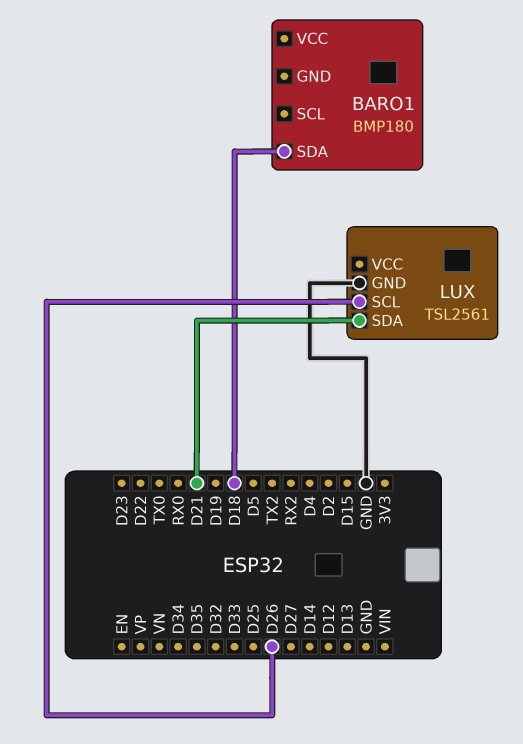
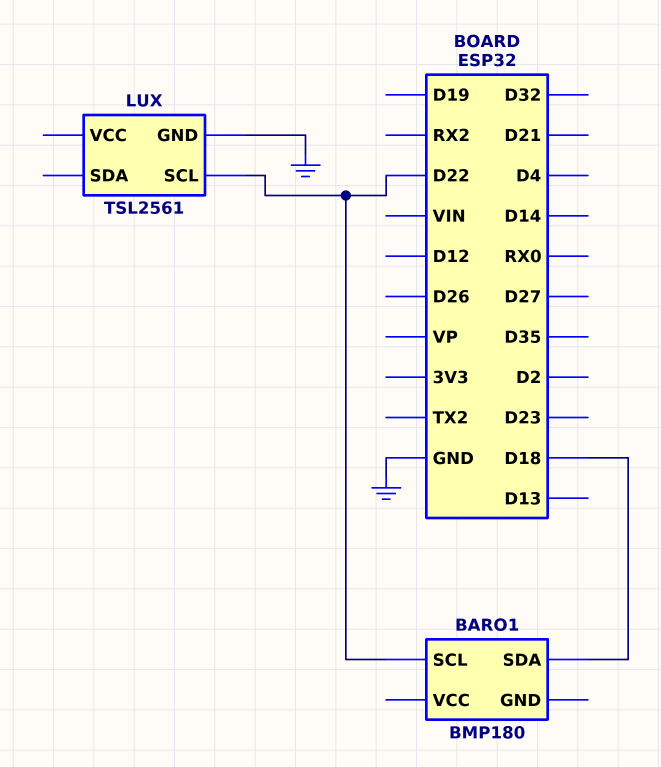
BARO1 pin SCL: none -> D22
LUX pin SCL: D26 -> D22
LUX pin SDA: D21 -> none

